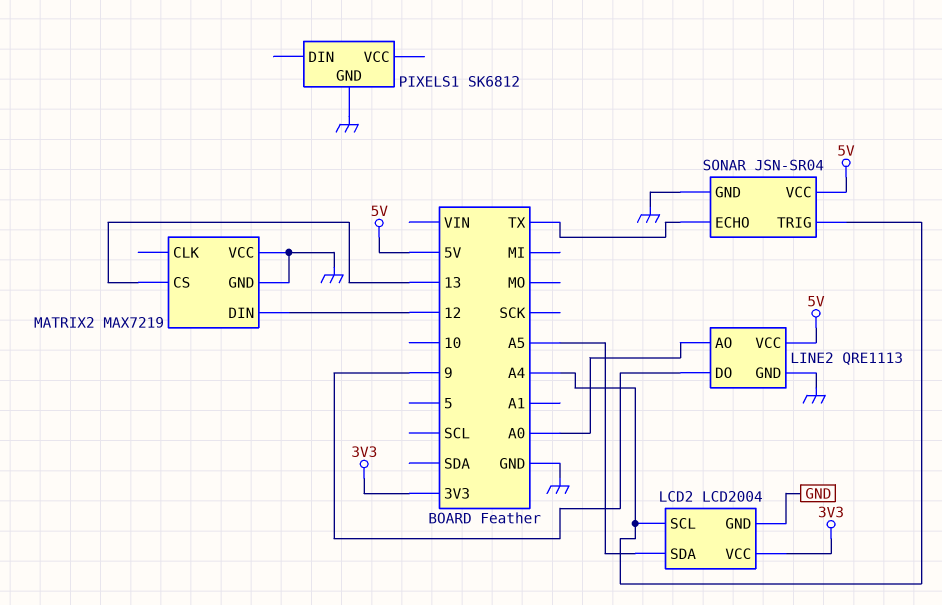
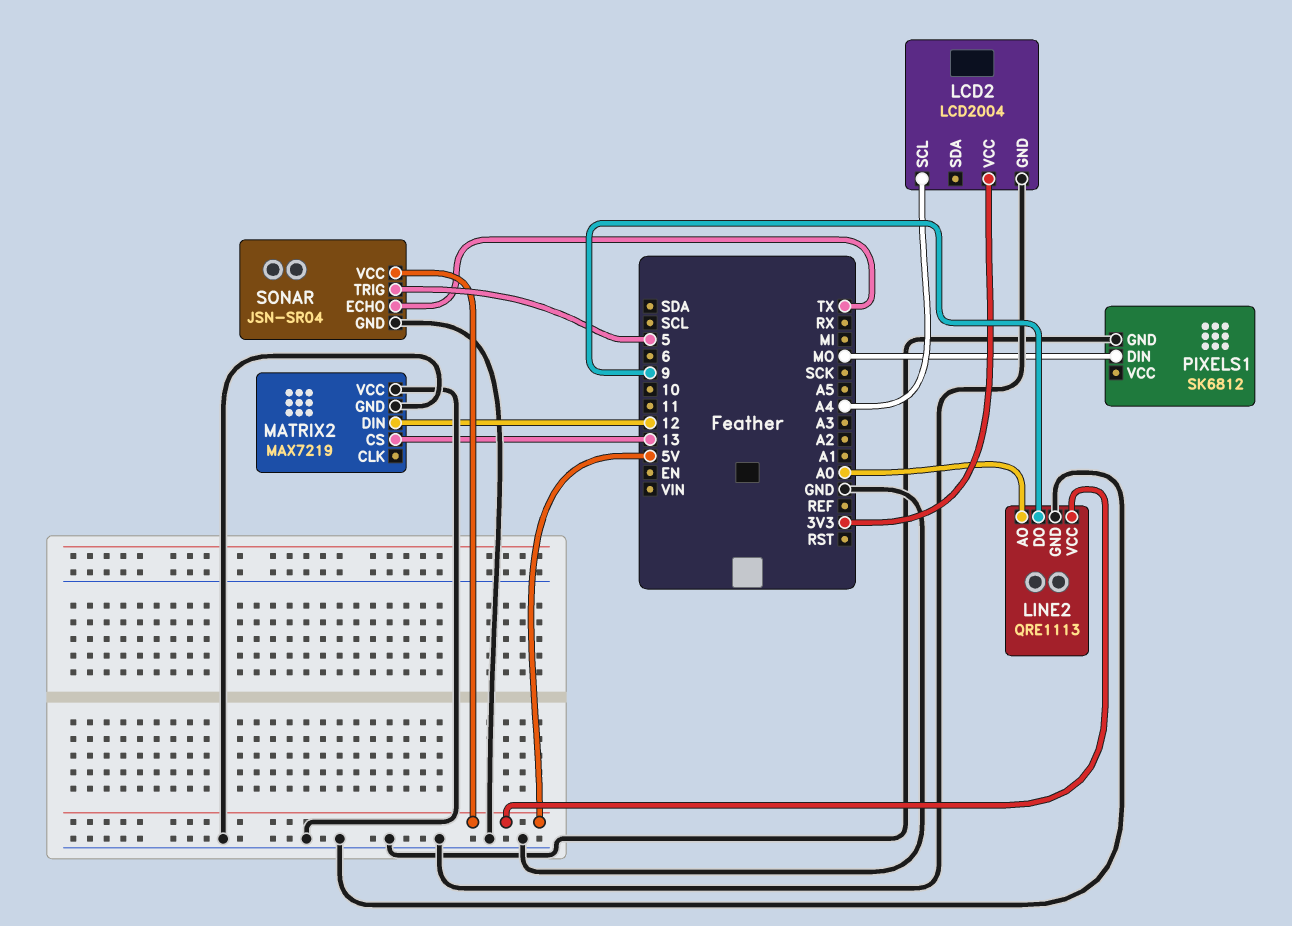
LCD2 pin SDA: A5 -> none
PIXELS1 pin DIN: none -> MO
SONAR pin TRIG: A4 -> 5

